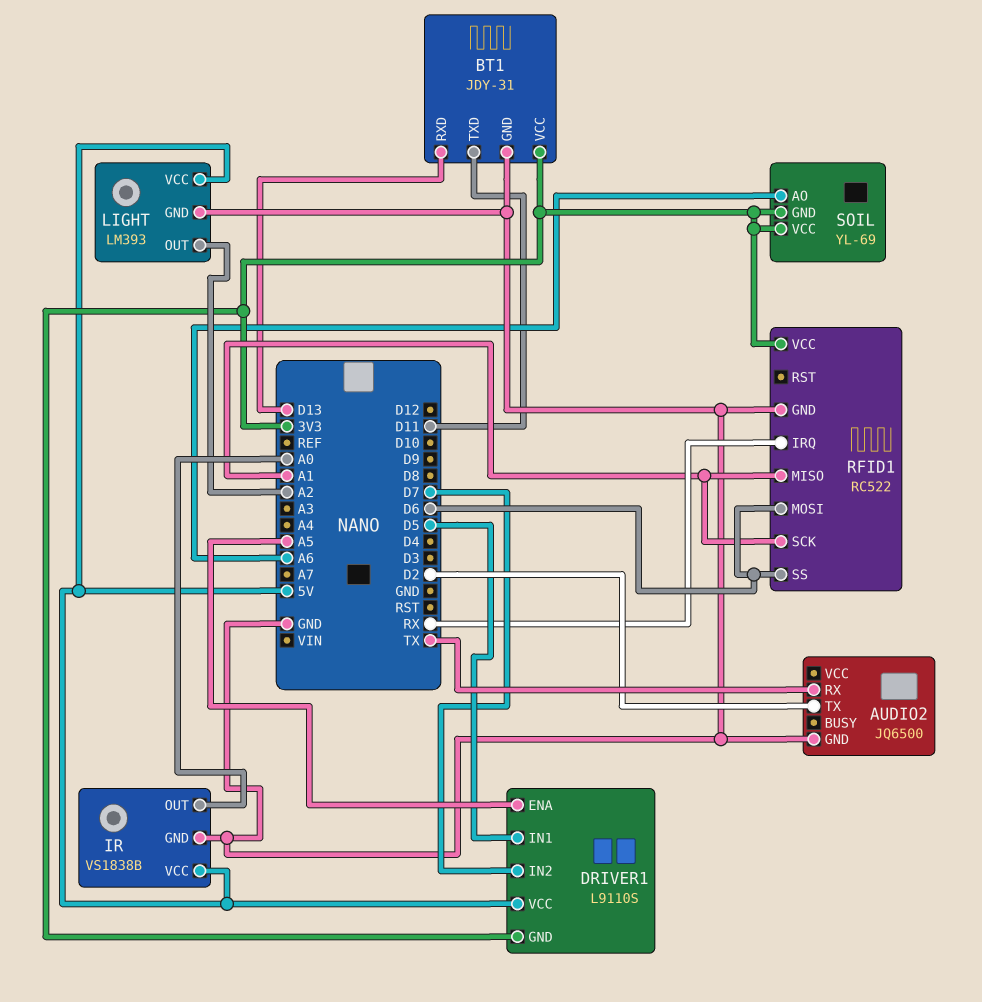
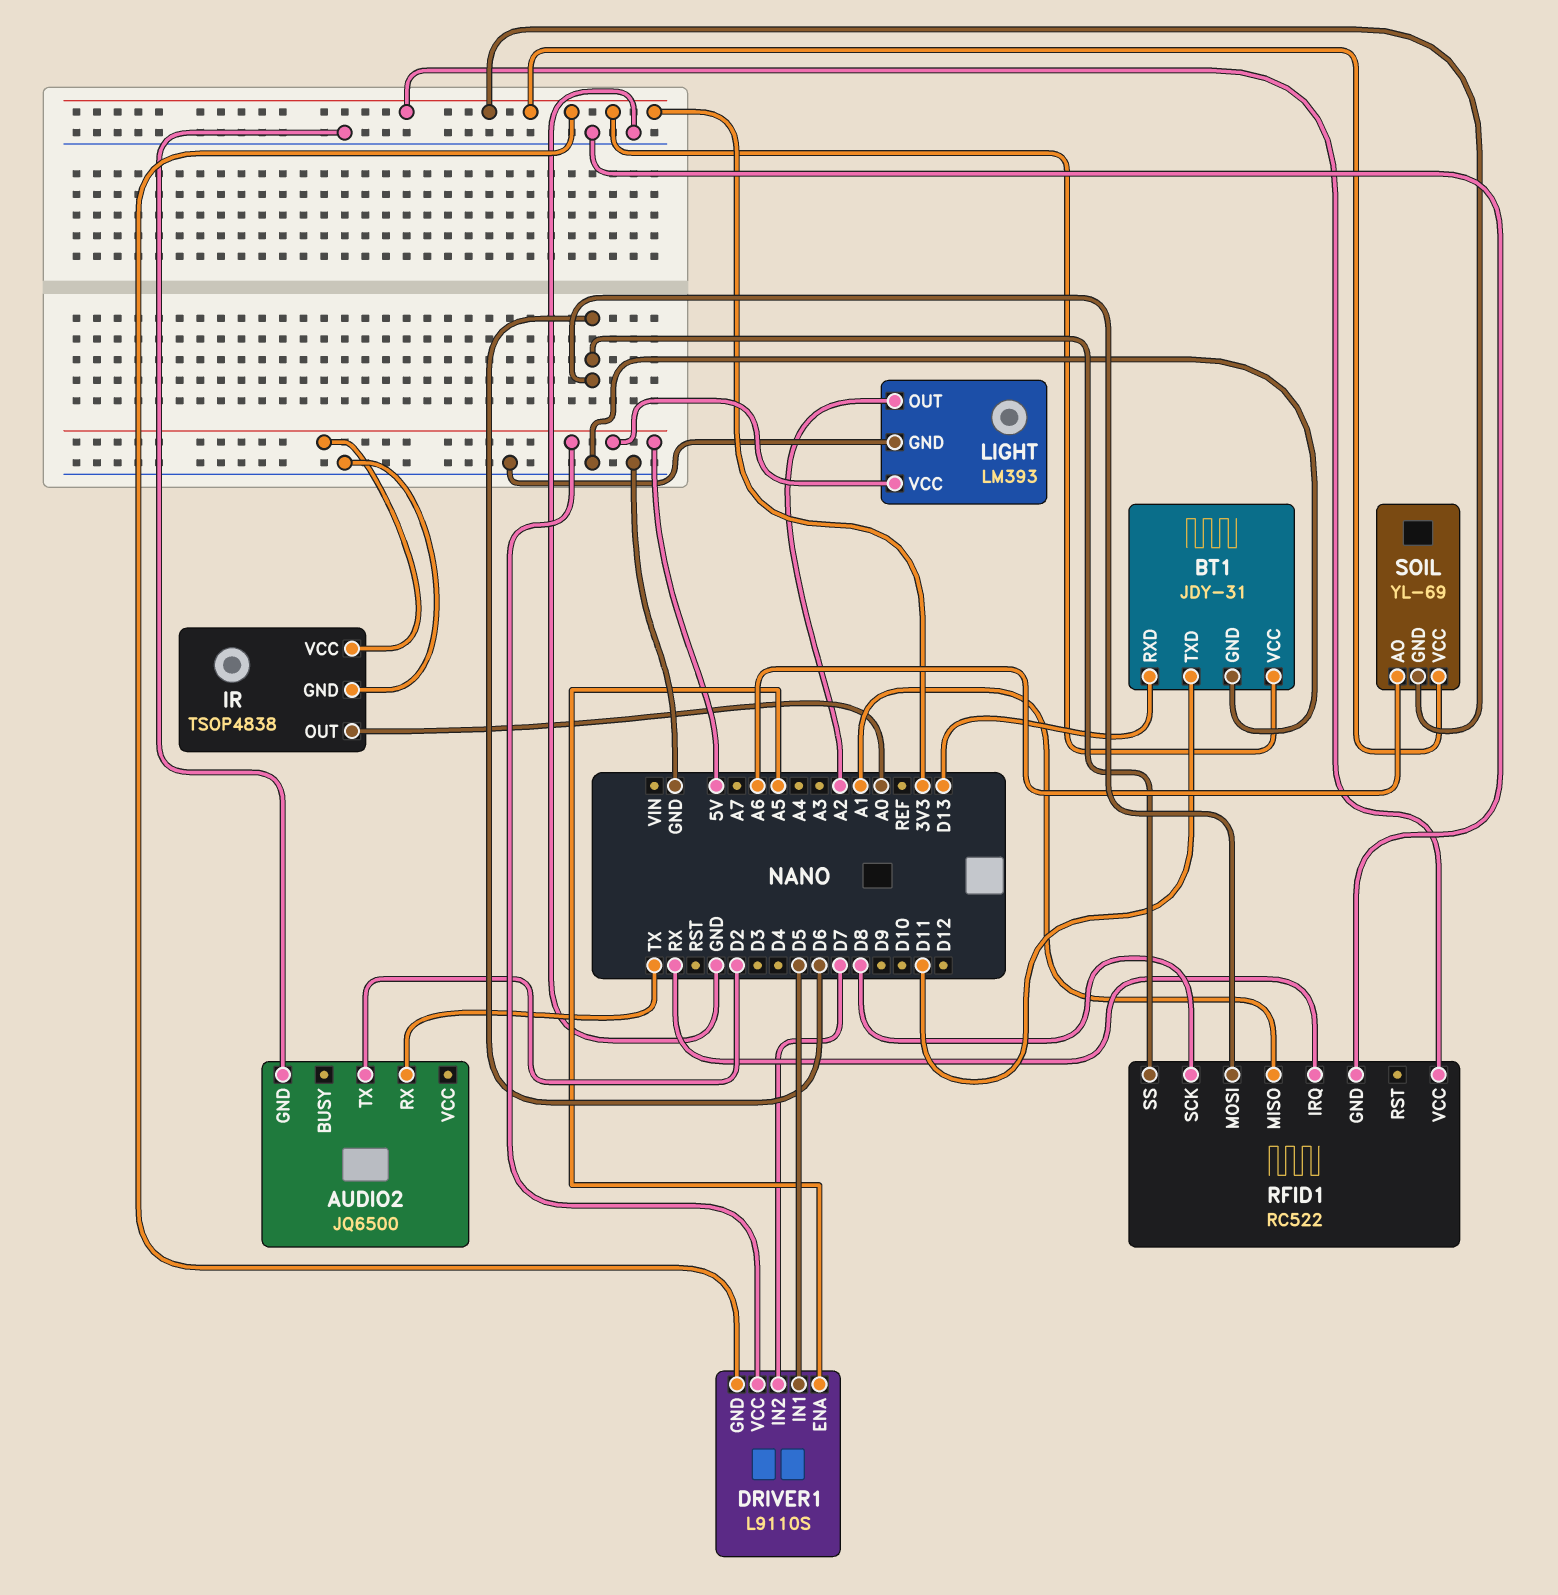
IR: VS1838B -> TSOP4838
RFID1 pin SCK: A1 -> D8

